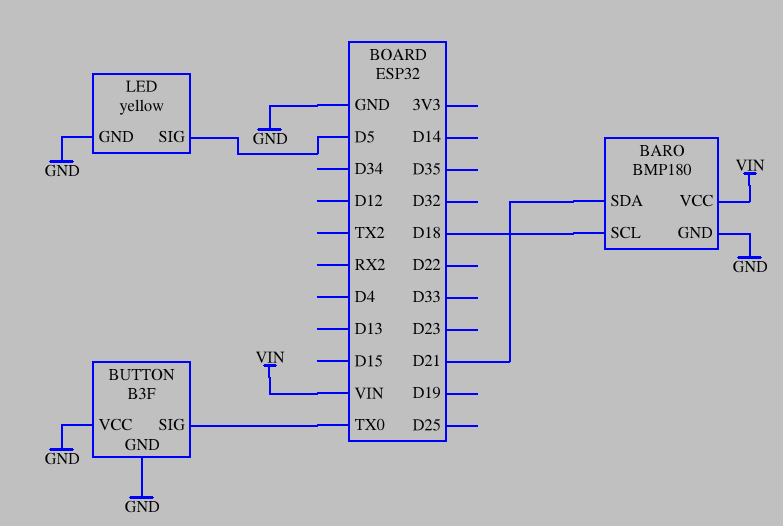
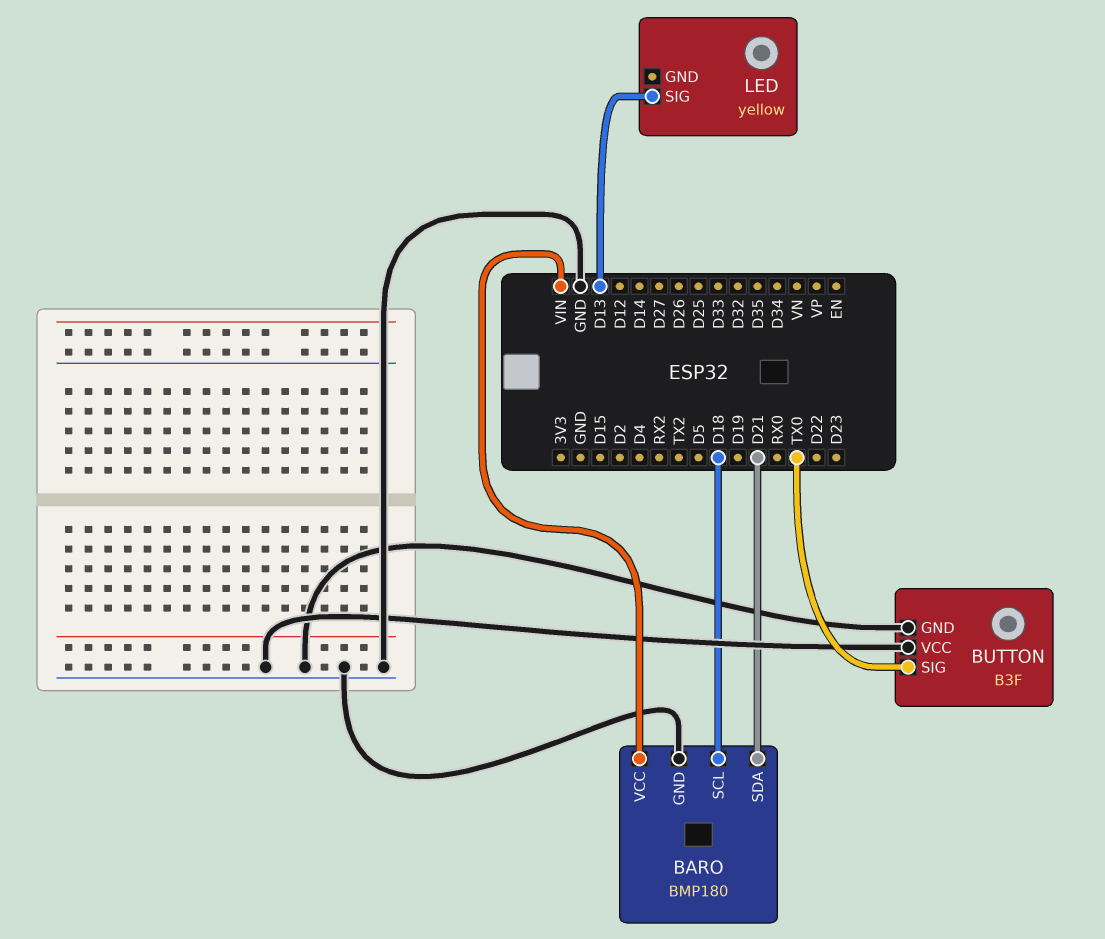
LED pin GND: GND -> none
LED pin SIG: D5 -> D13

